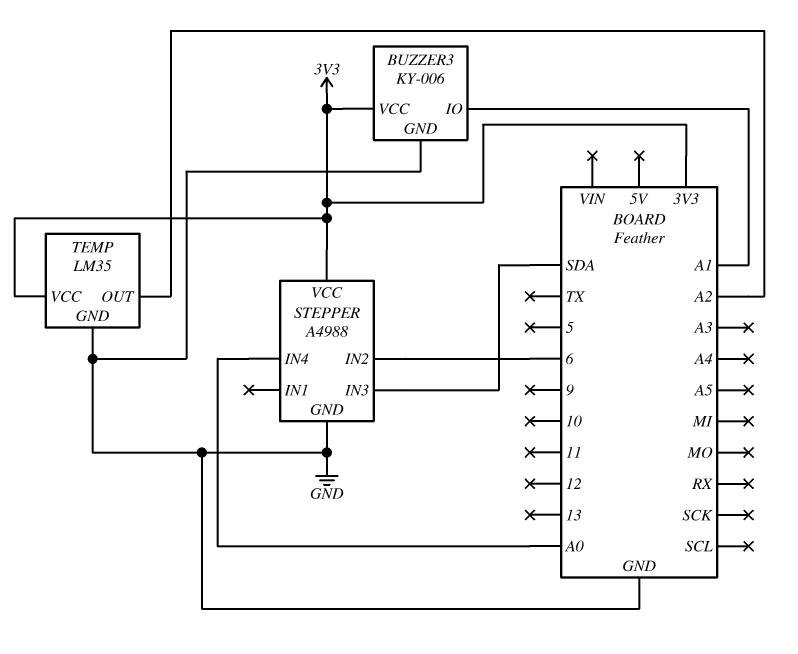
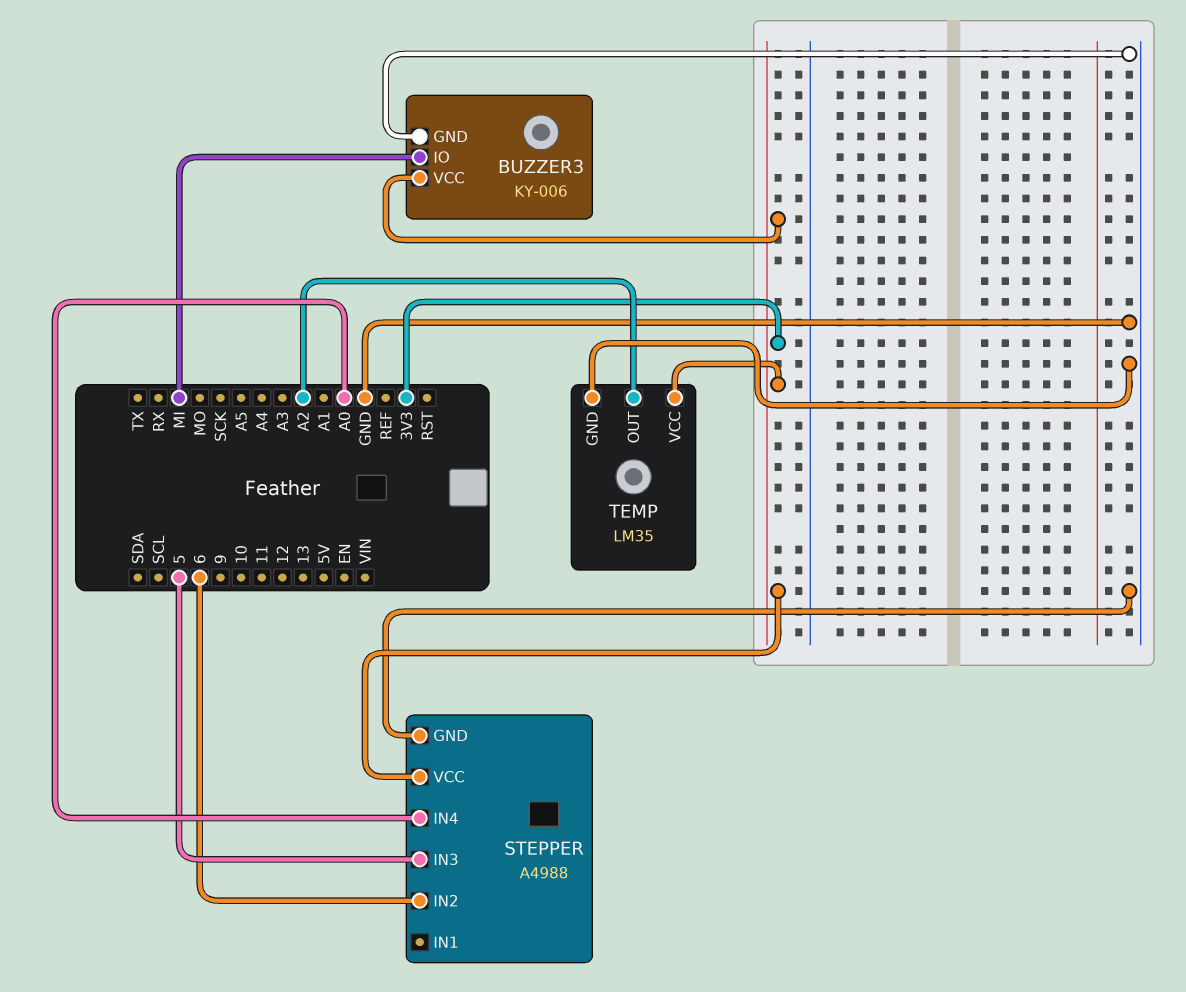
BUZZER3 pin IO: A1 -> MI
STEPPER pin IN3: SDA -> 5

